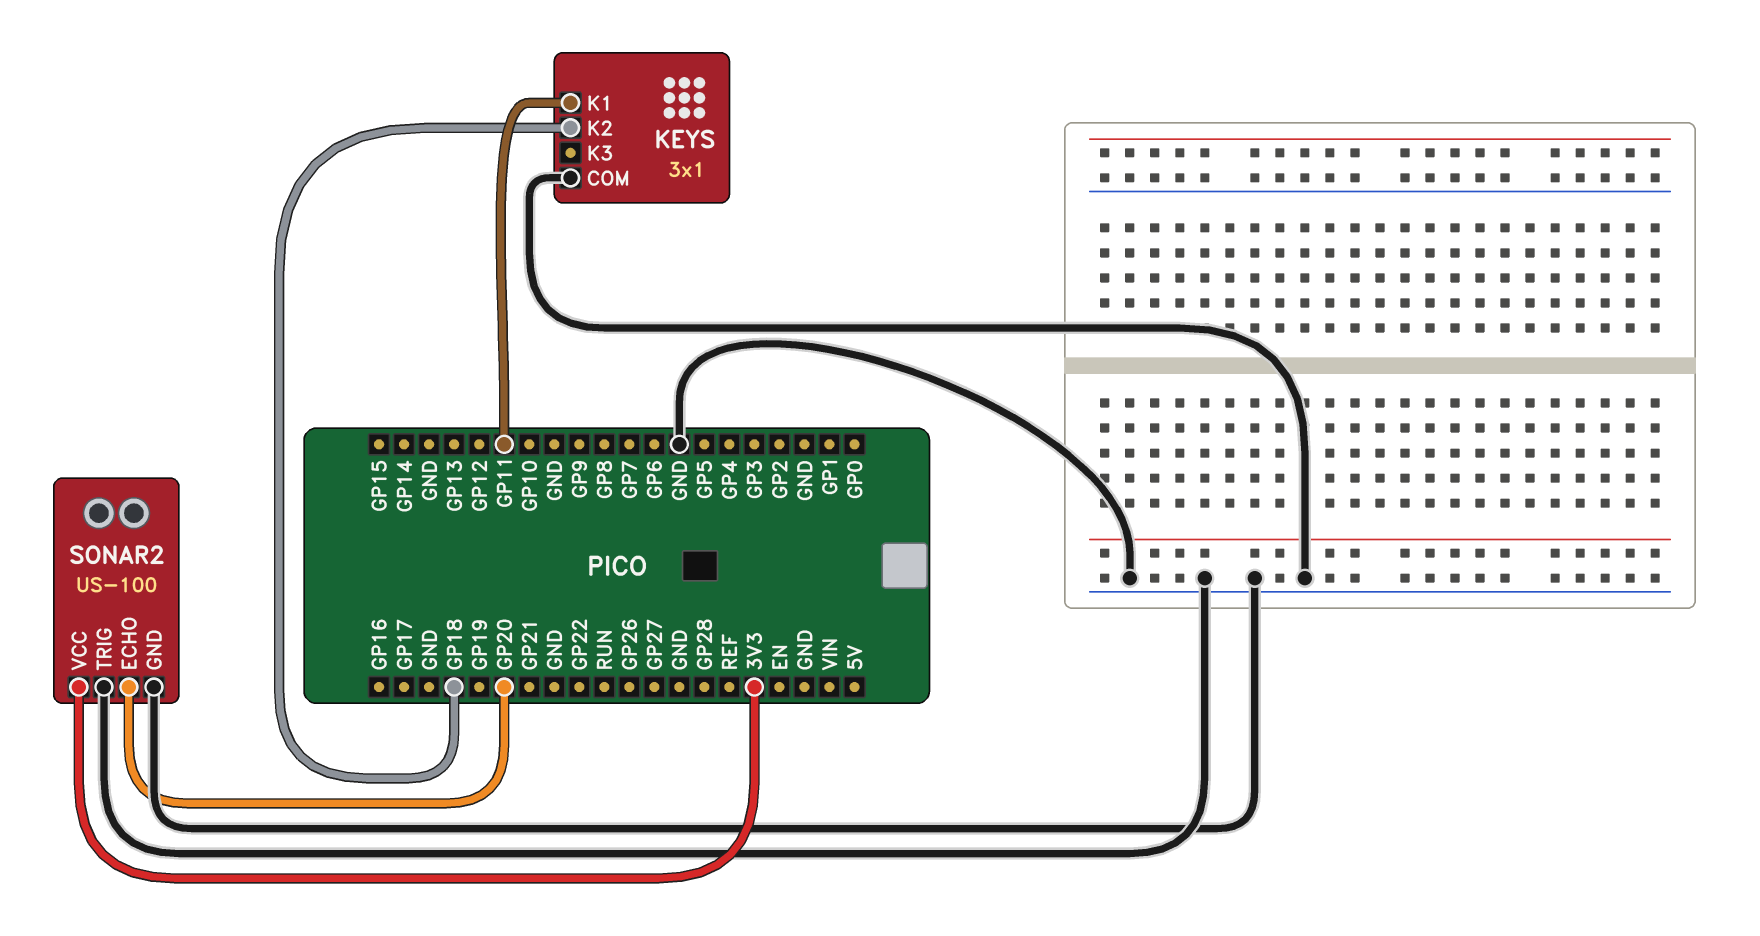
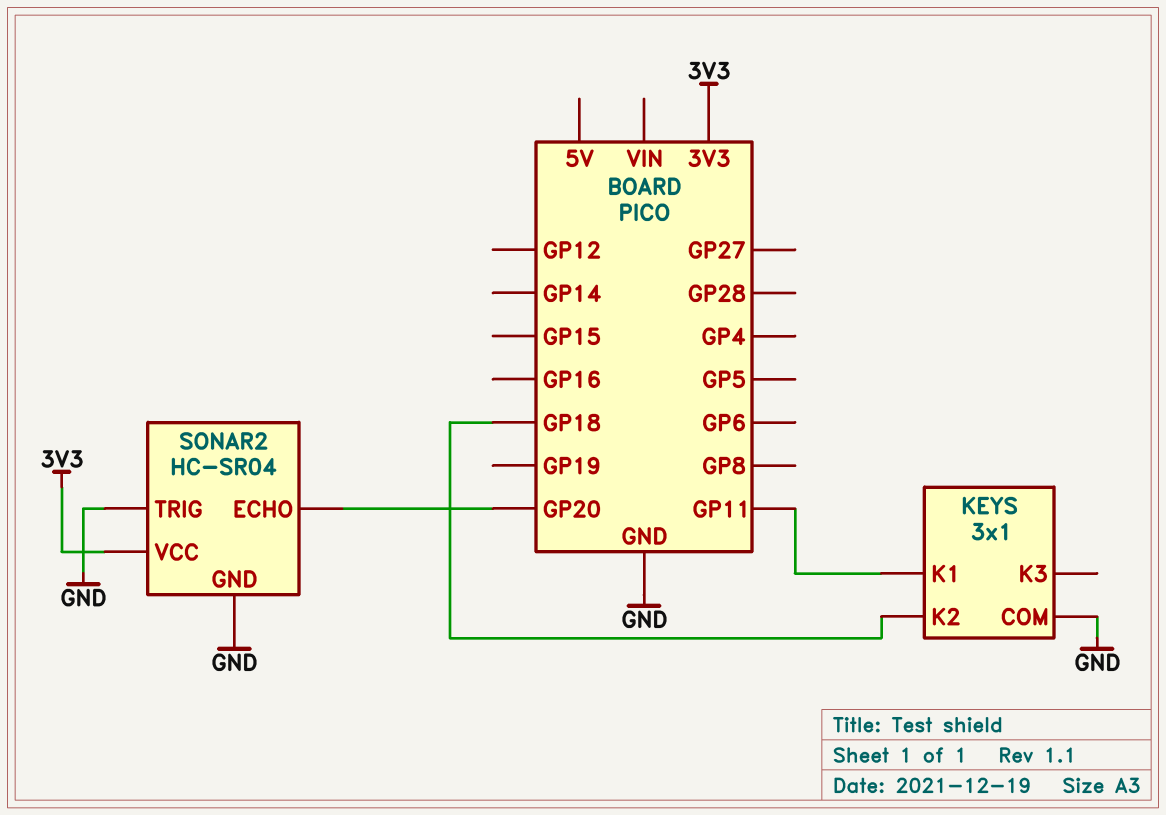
SONAR2: US-100 -> HC-SR04

